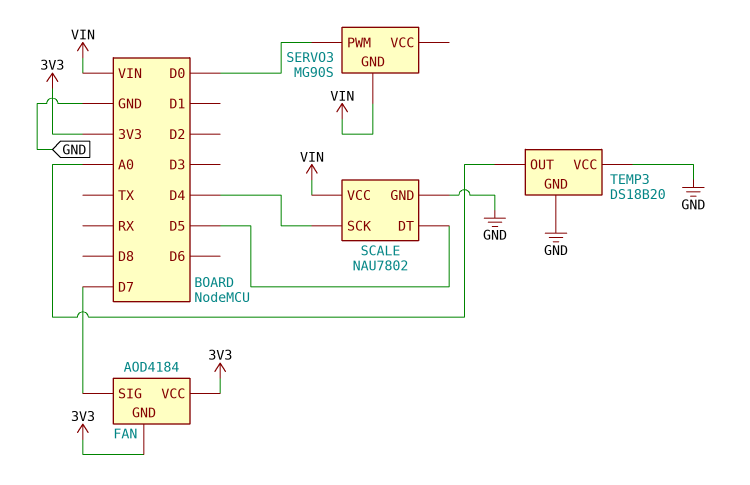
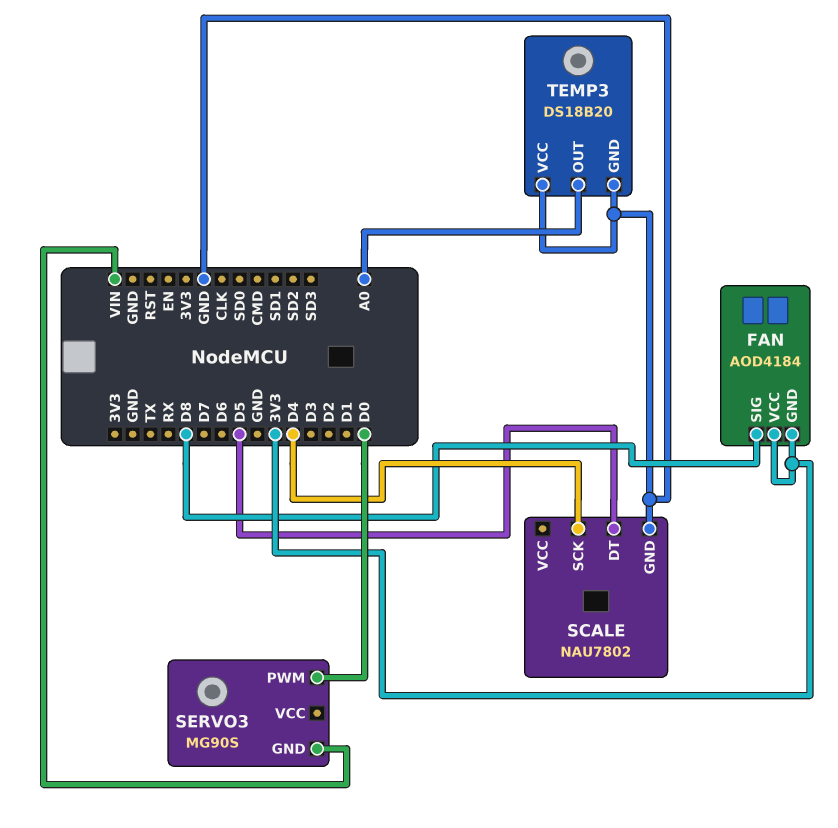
FAN pin SIG: D7 -> D8
SCALE pin VCC: VIN -> none

